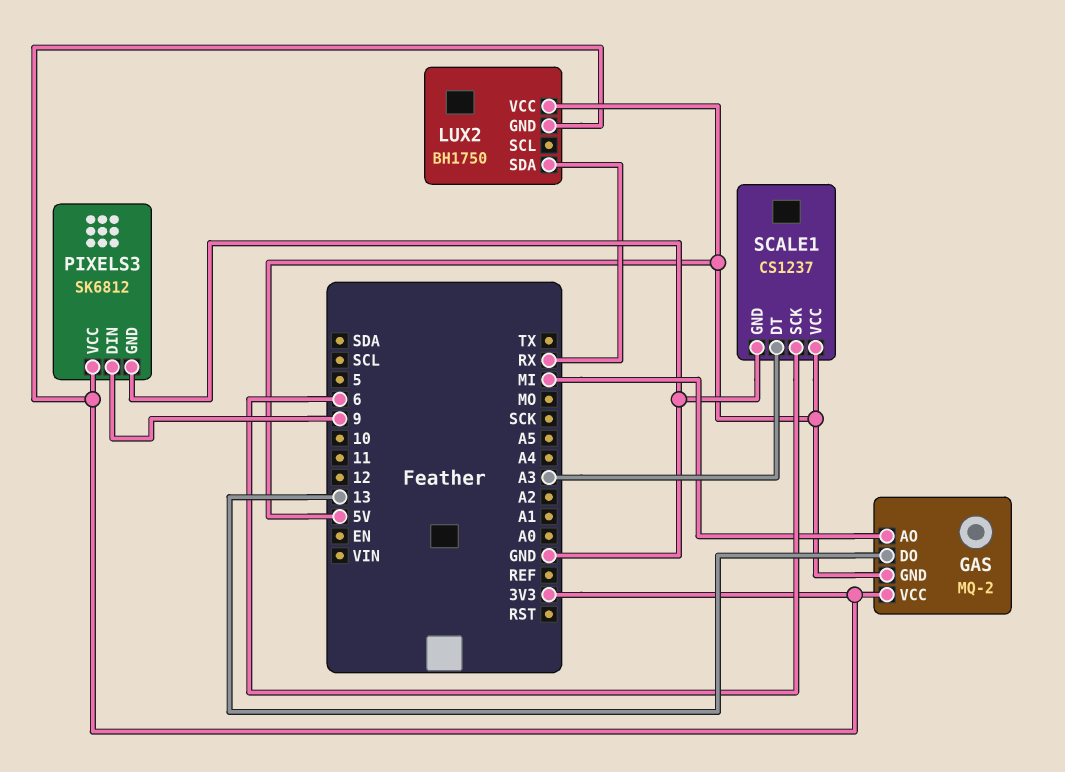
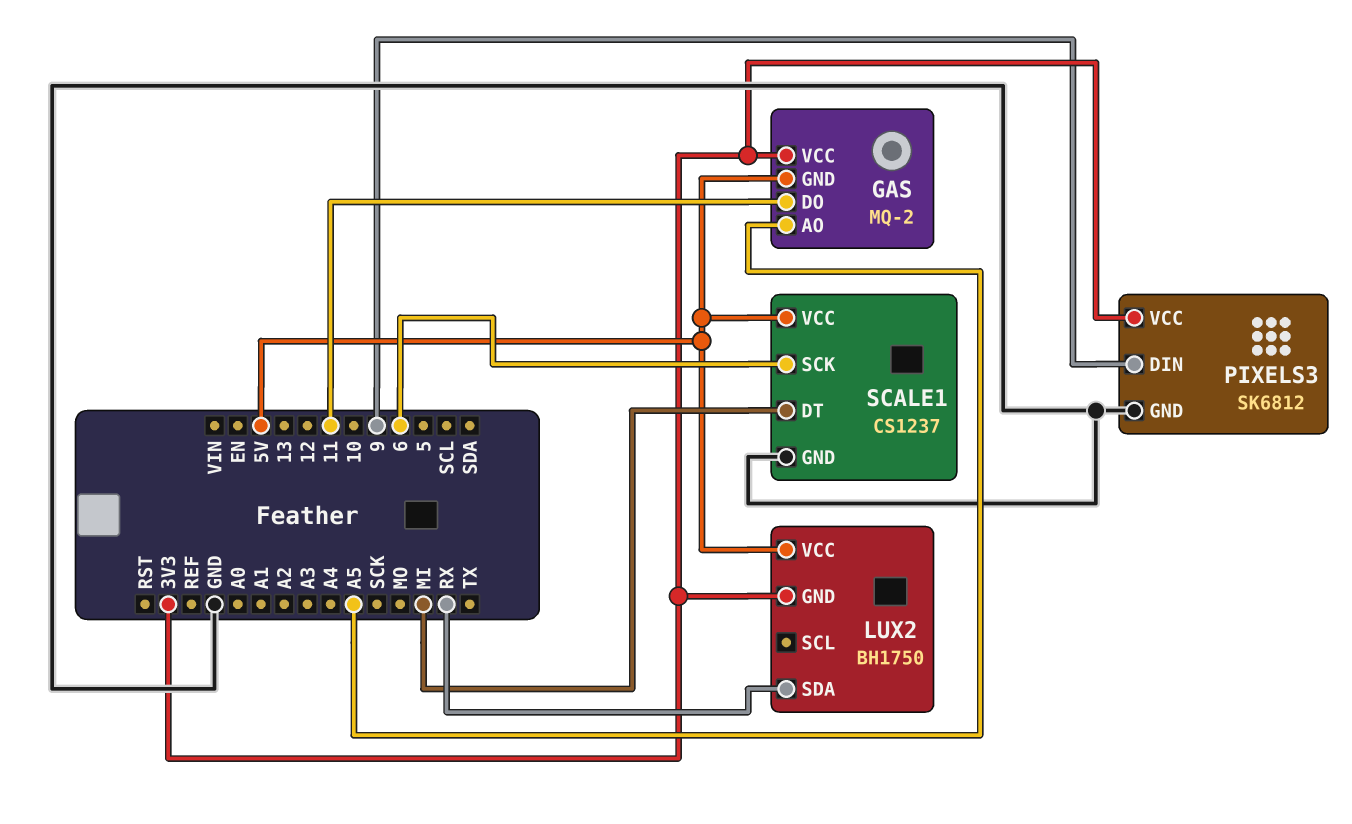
GAS pin AO: MI -> A5
GAS pin DO: 13 -> 11
SCALE1 pin DT: A3 -> MI

